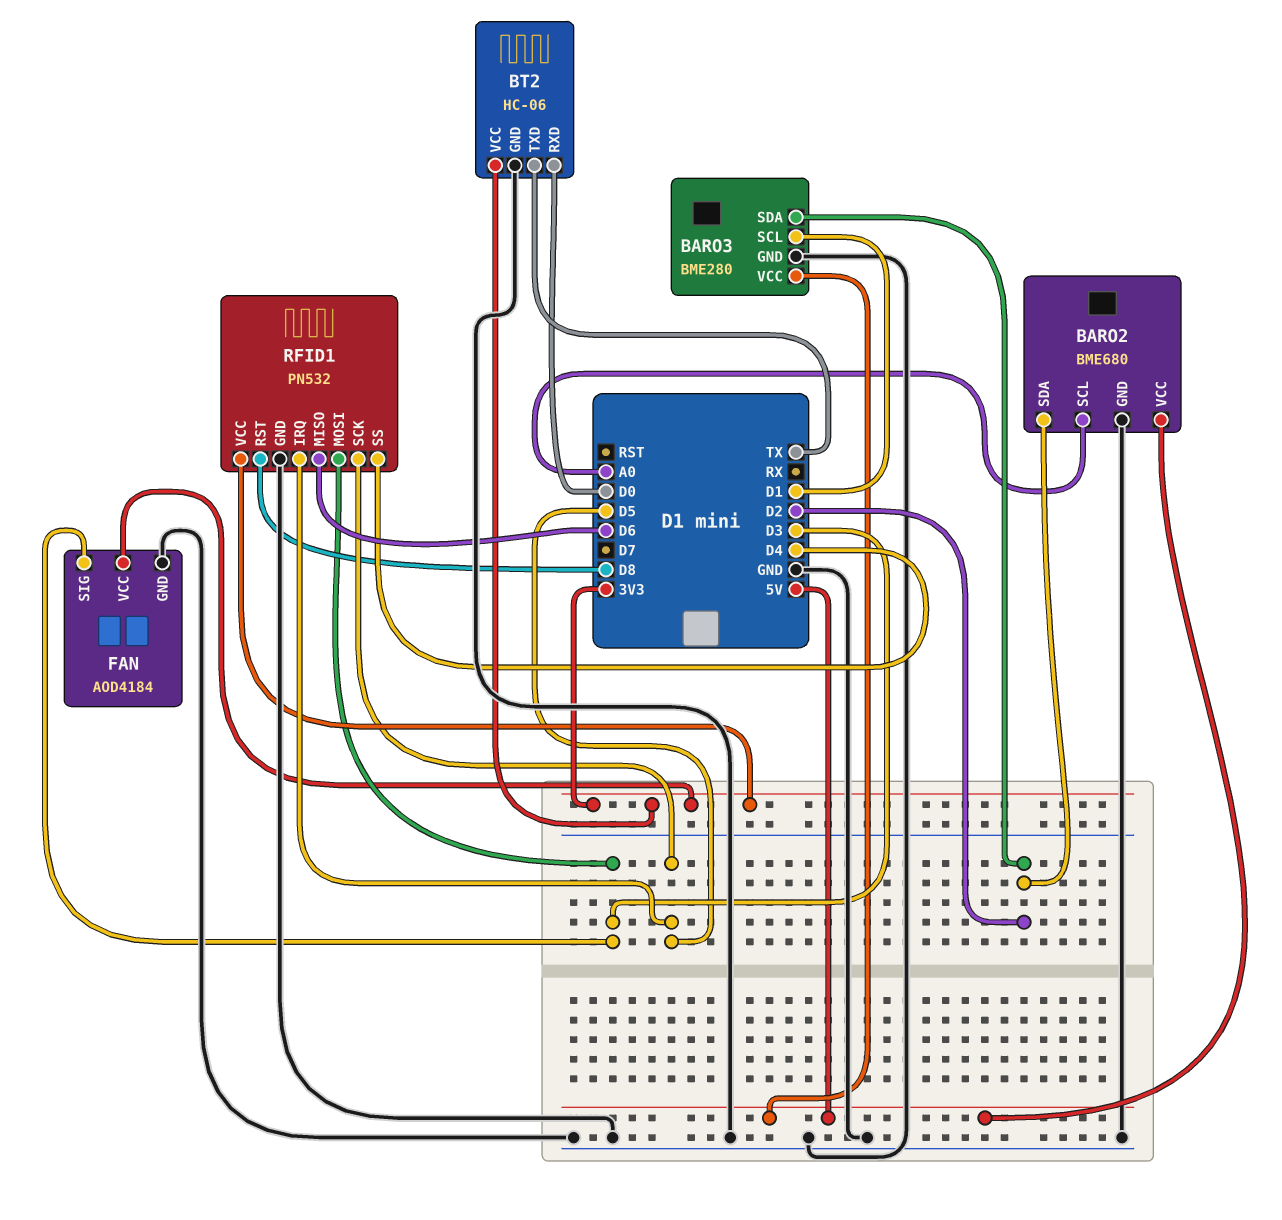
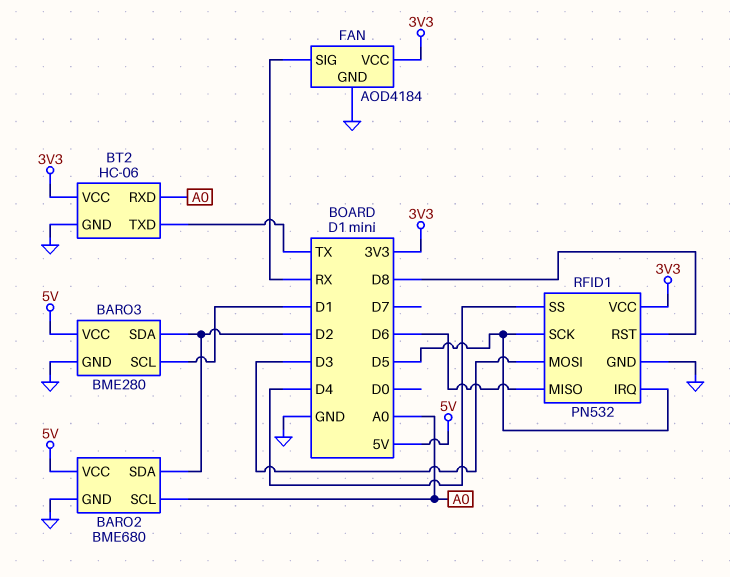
BT2 pin RXD: D0 -> A0
FAN pin SIG: D3 -> RX

